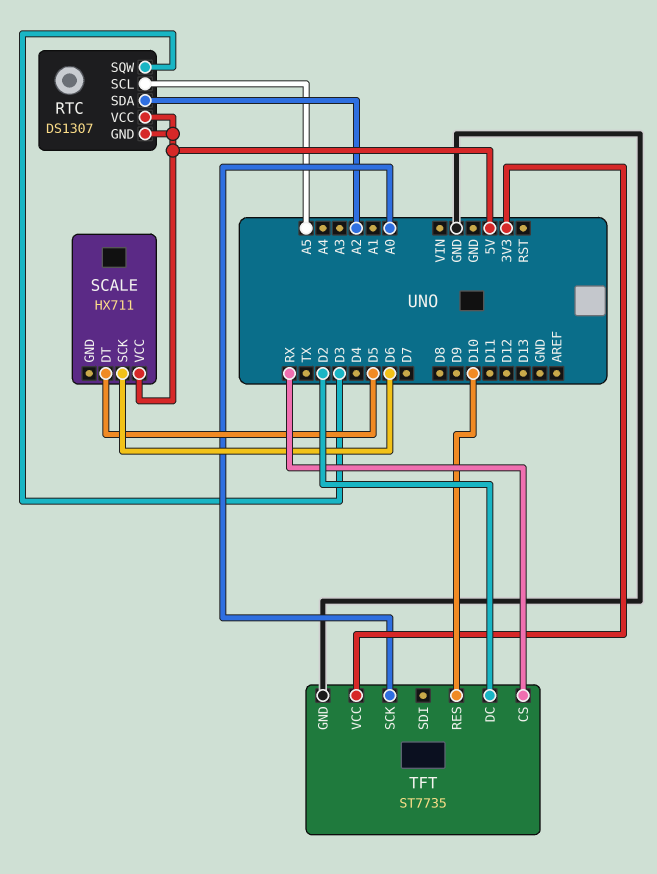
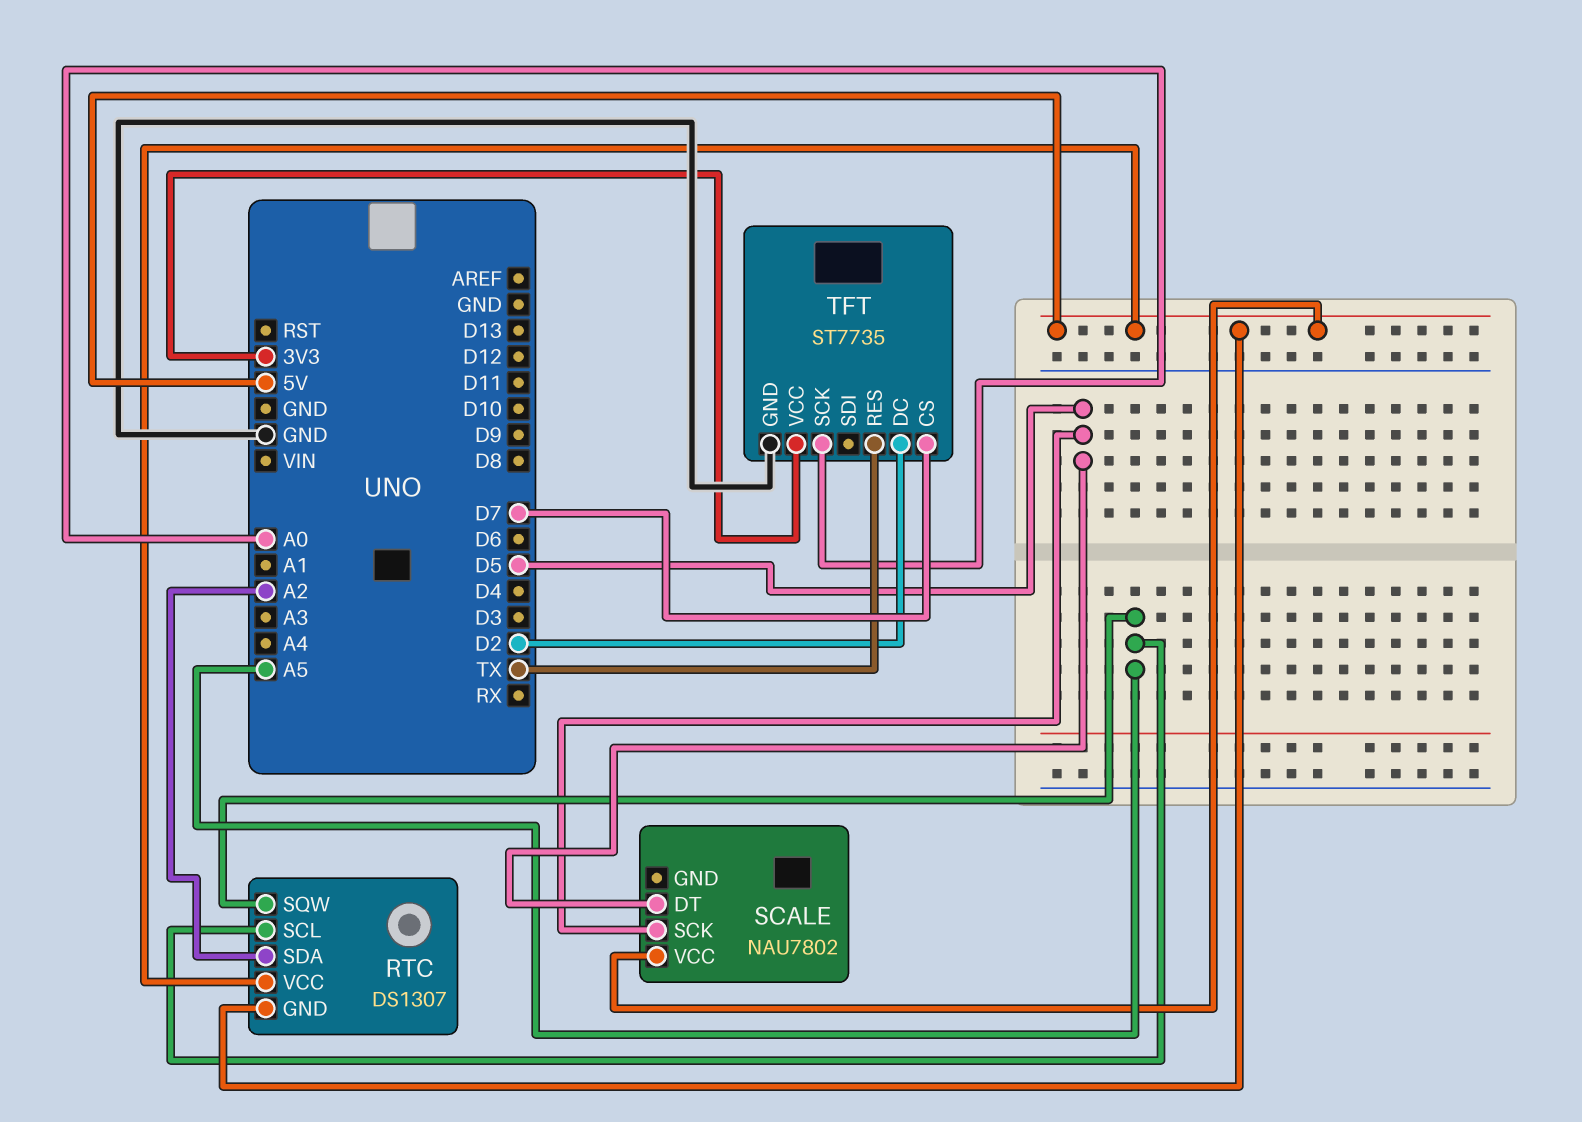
RTC pin SQW: D3 -> A5
SCALE: HX711 -> NAU7802
SCALE pin SCK: D6 -> D5
TFT pin CS: RX -> D7
TFT pin RES: D10 -> TX

